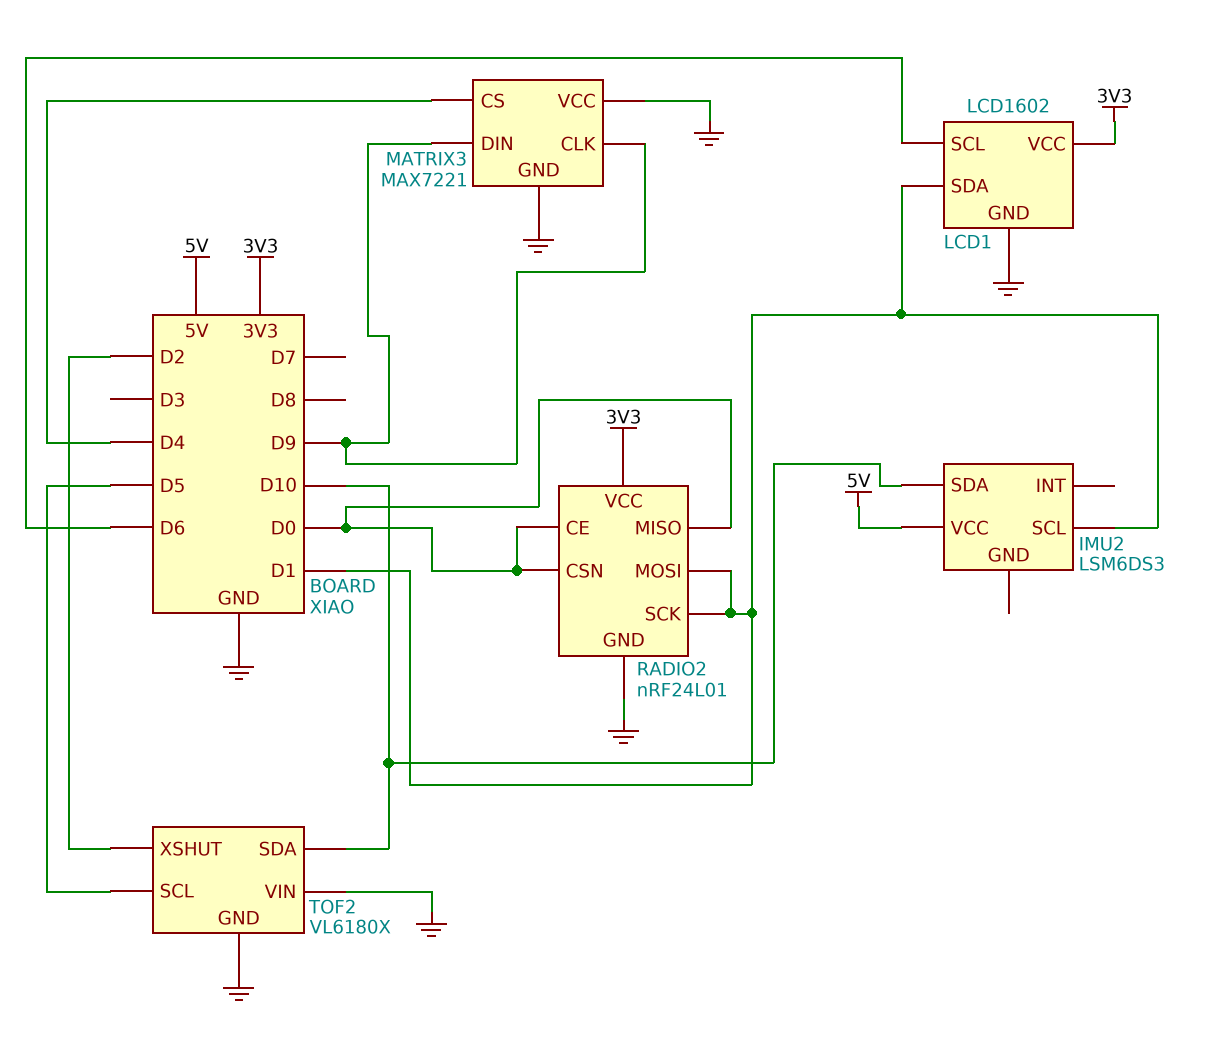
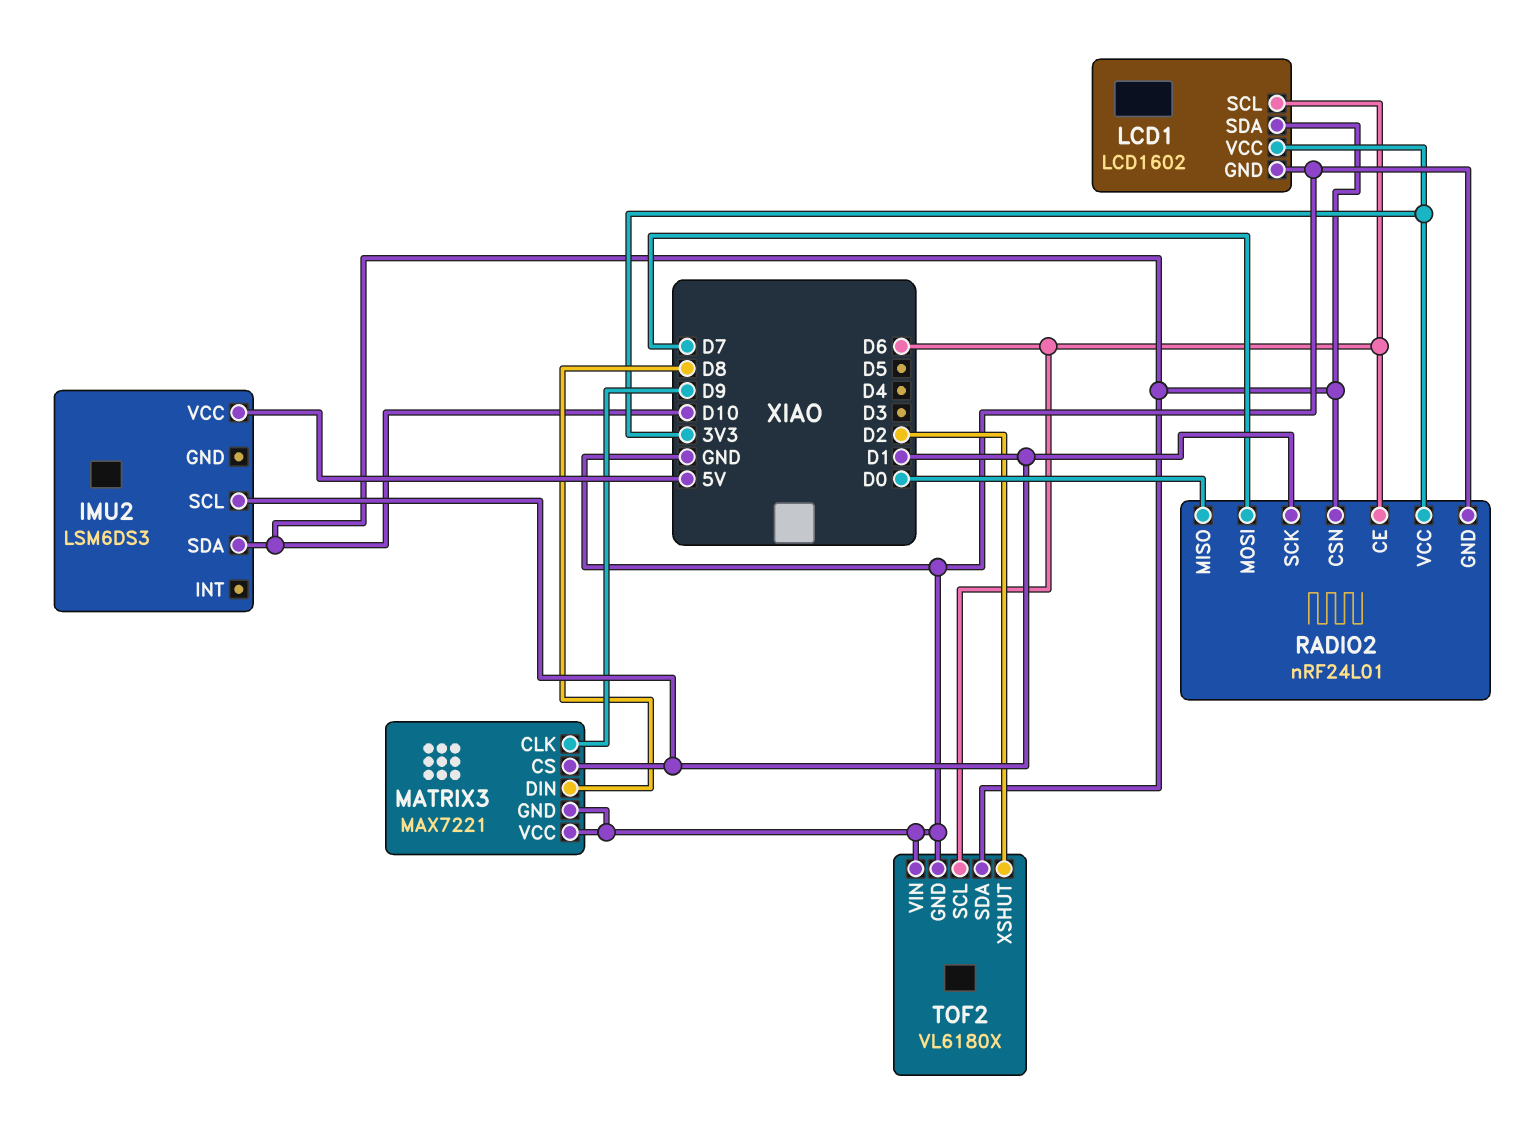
LCD1 pin SDA: D1 -> D10
MATRIX3 pin CS: D4 -> D1
MATRIX3 pin DIN: D9 -> D8
RADIO2 pin CE: D0 -> D6
RADIO2 pin CSN: D0 -> D10
RADIO2 pin MOSI: D1 -> D7
TOF2 pin SCL: D5 -> D6

